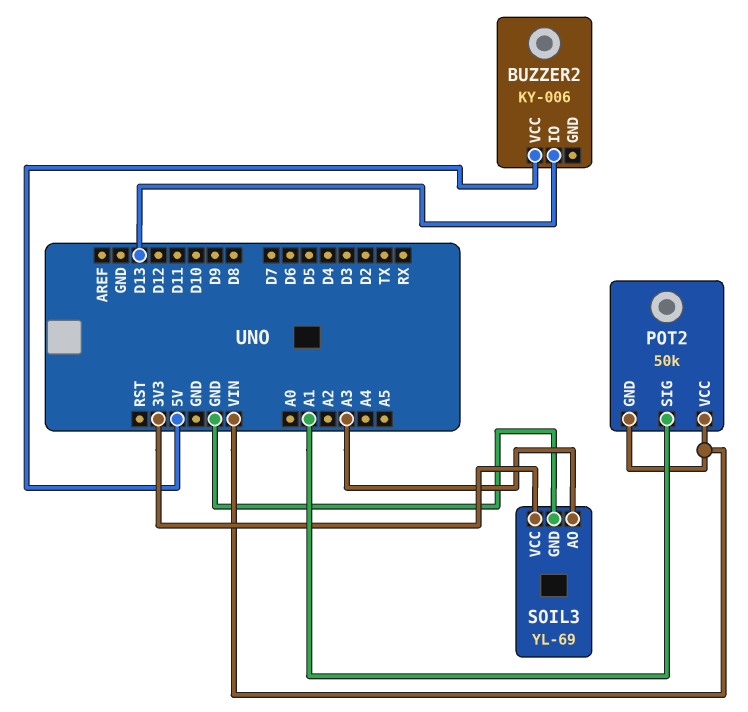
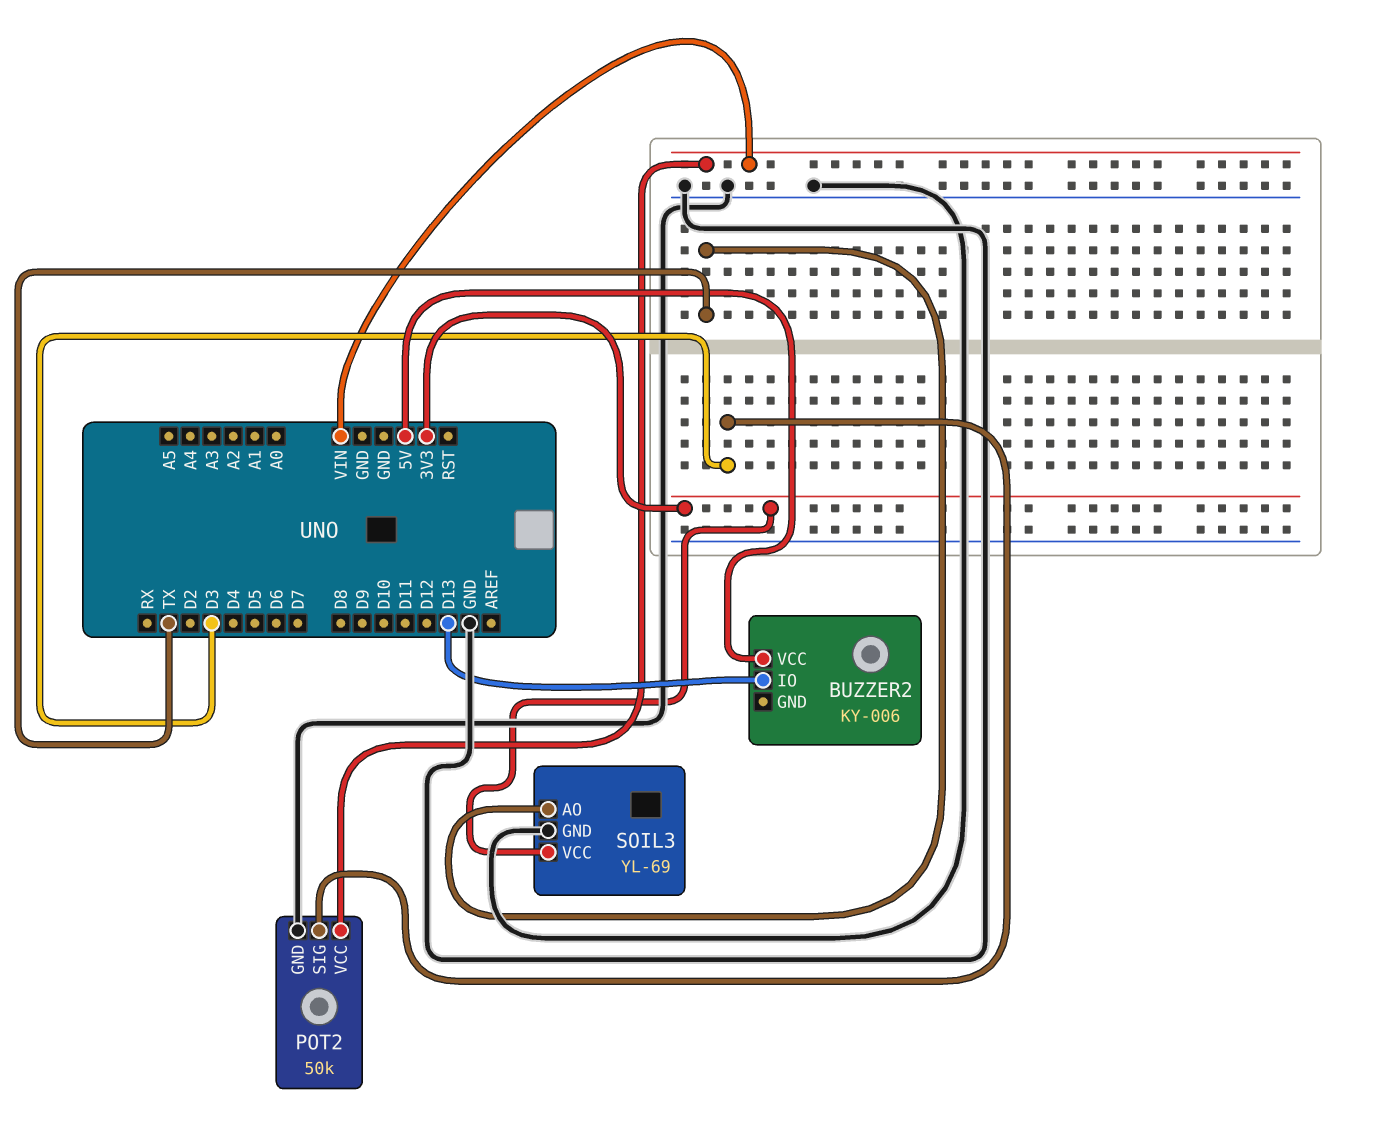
POT2 pin GND: VIN -> GND
POT2 pin SIG: A1 -> D3
SOIL3 pin AO: A3 -> TX

